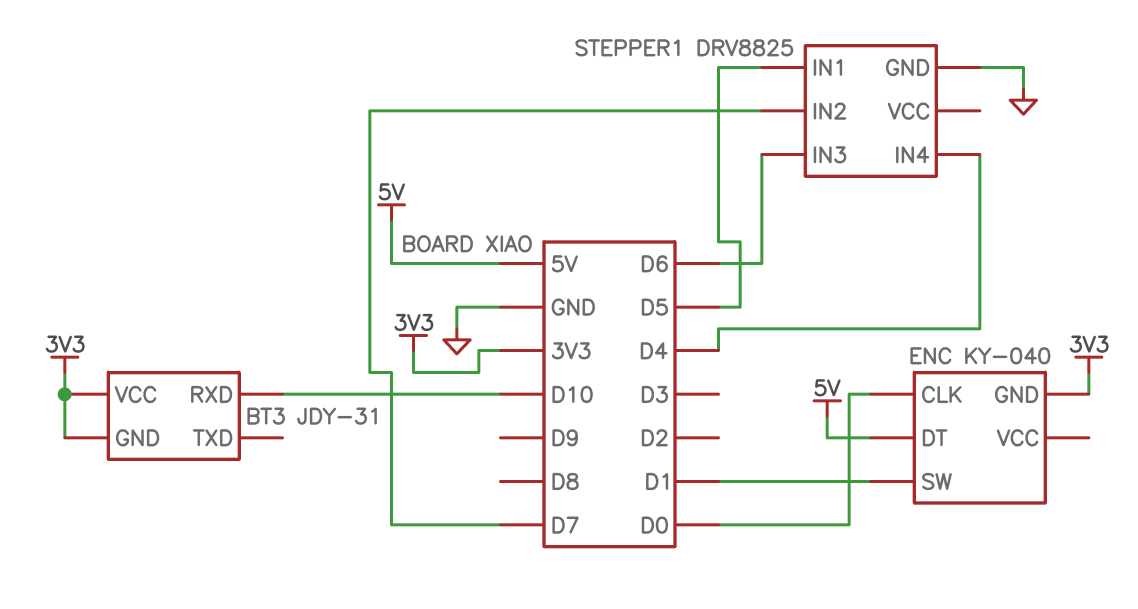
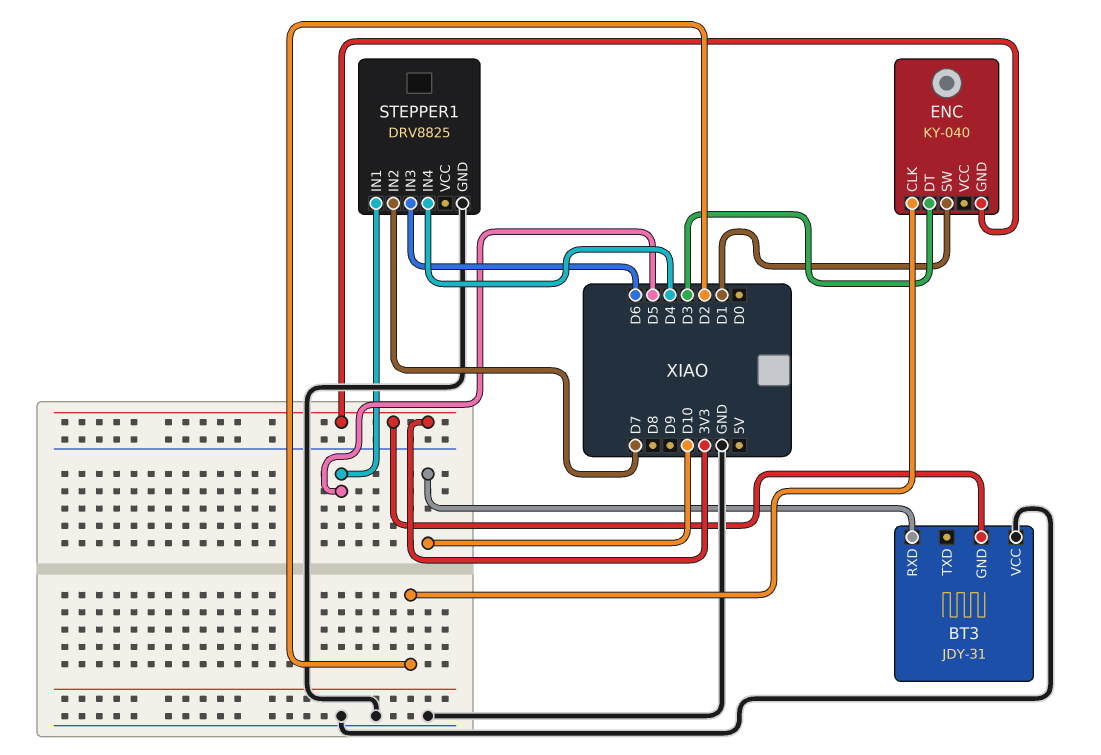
BT3 pin VCC: 3V3 -> GND
ENC pin CLK: D0 -> D2
ENC pin DT: 5V -> D3

